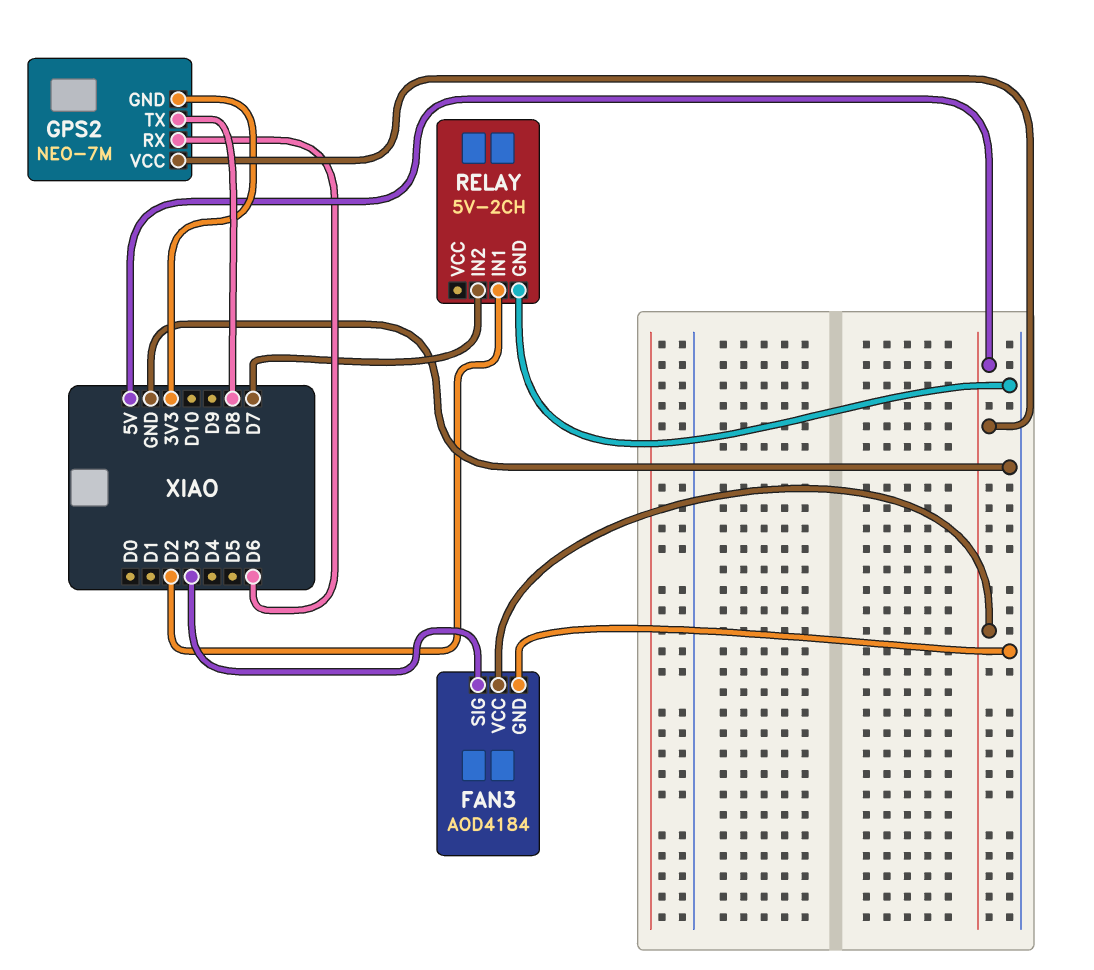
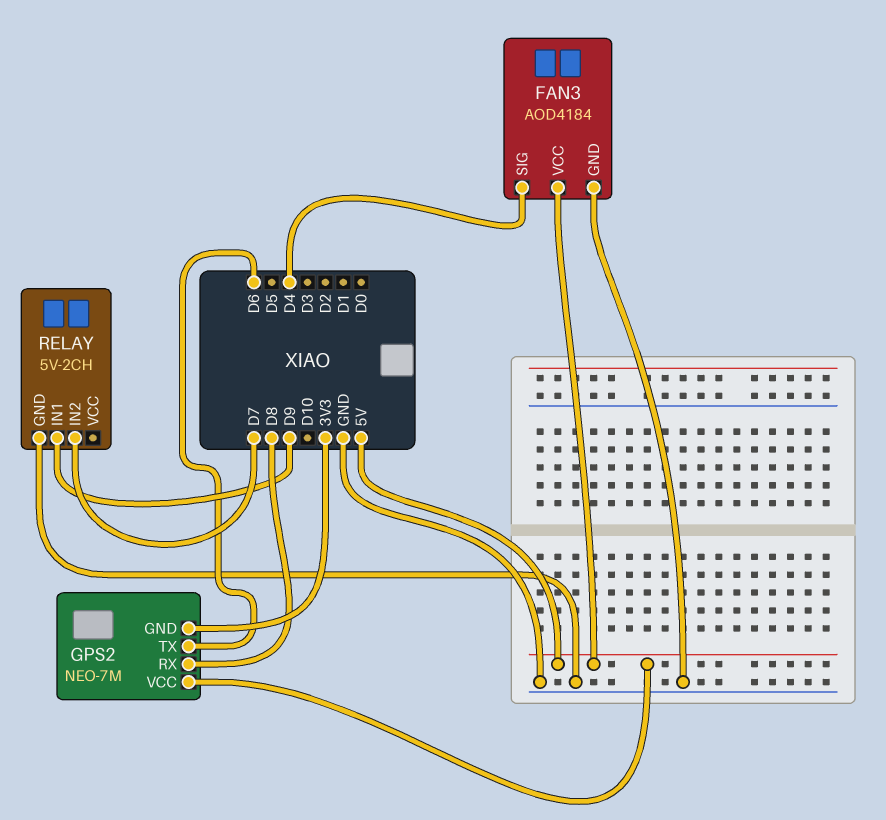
FAN3 pin SIG: D3 -> D4
GPS2 pin RX: D6 -> D8
GPS2 pin TX: D8 -> D6
RELAY pin IN1: D2 -> D9

